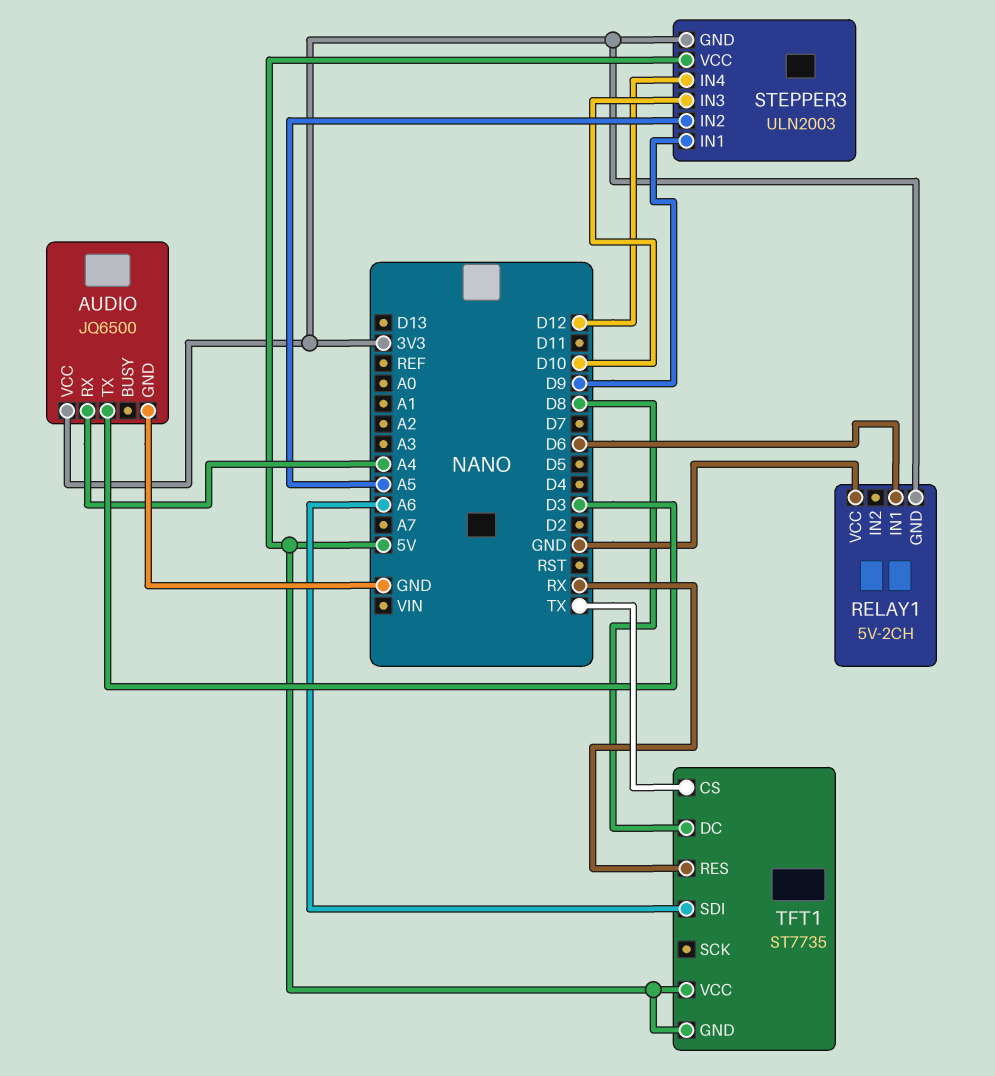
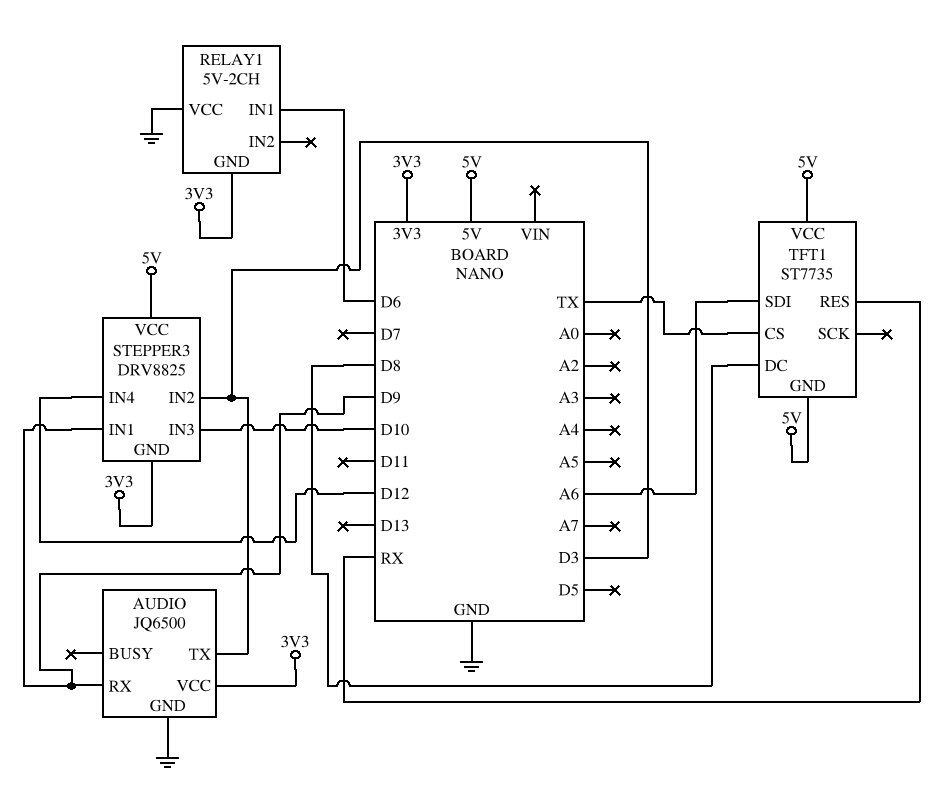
AUDIO pin RX: A4 -> D9
STEPPER3: ULN2003 -> DRV8825
STEPPER3 pin IN2: A5 -> D3

